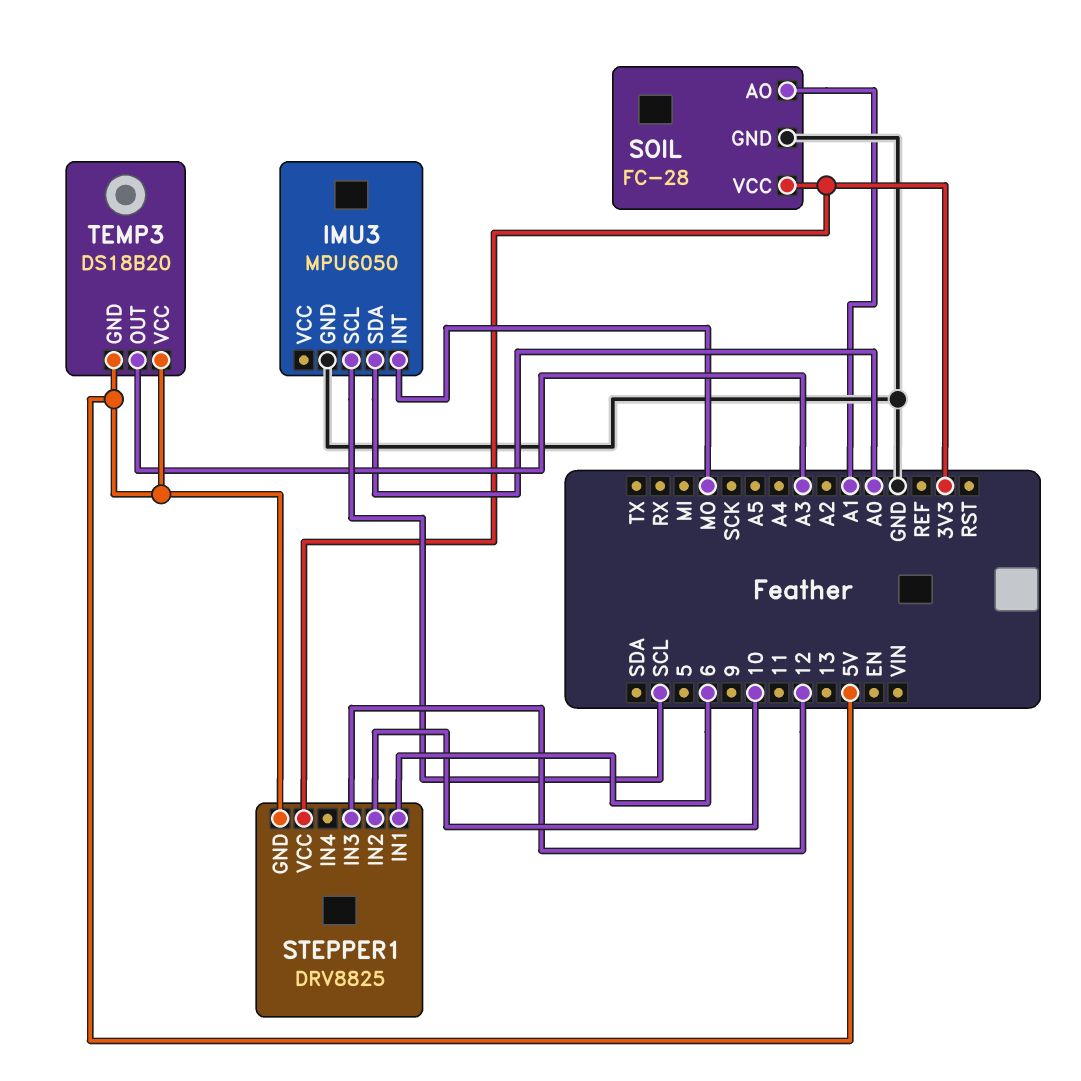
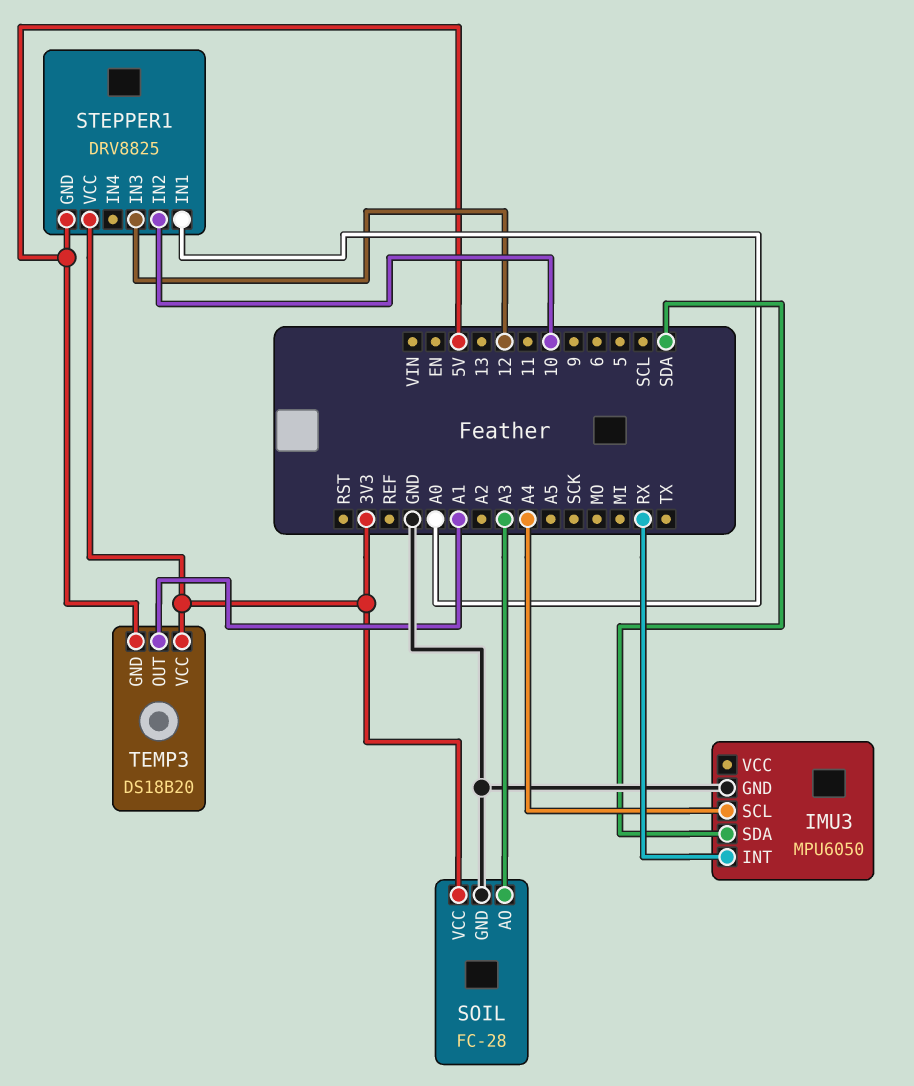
IMU3 pin INT: MO -> RX
IMU3 pin SCL: SCL -> A4
IMU3 pin SDA: A0 -> SDA
SOIL pin AO: A1 -> A3
STEPPER1 pin IN1: 6 -> A0
TEMP3 pin OUT: A3 -> A1
TEMP3 pin VCC: 5V -> 3V3

